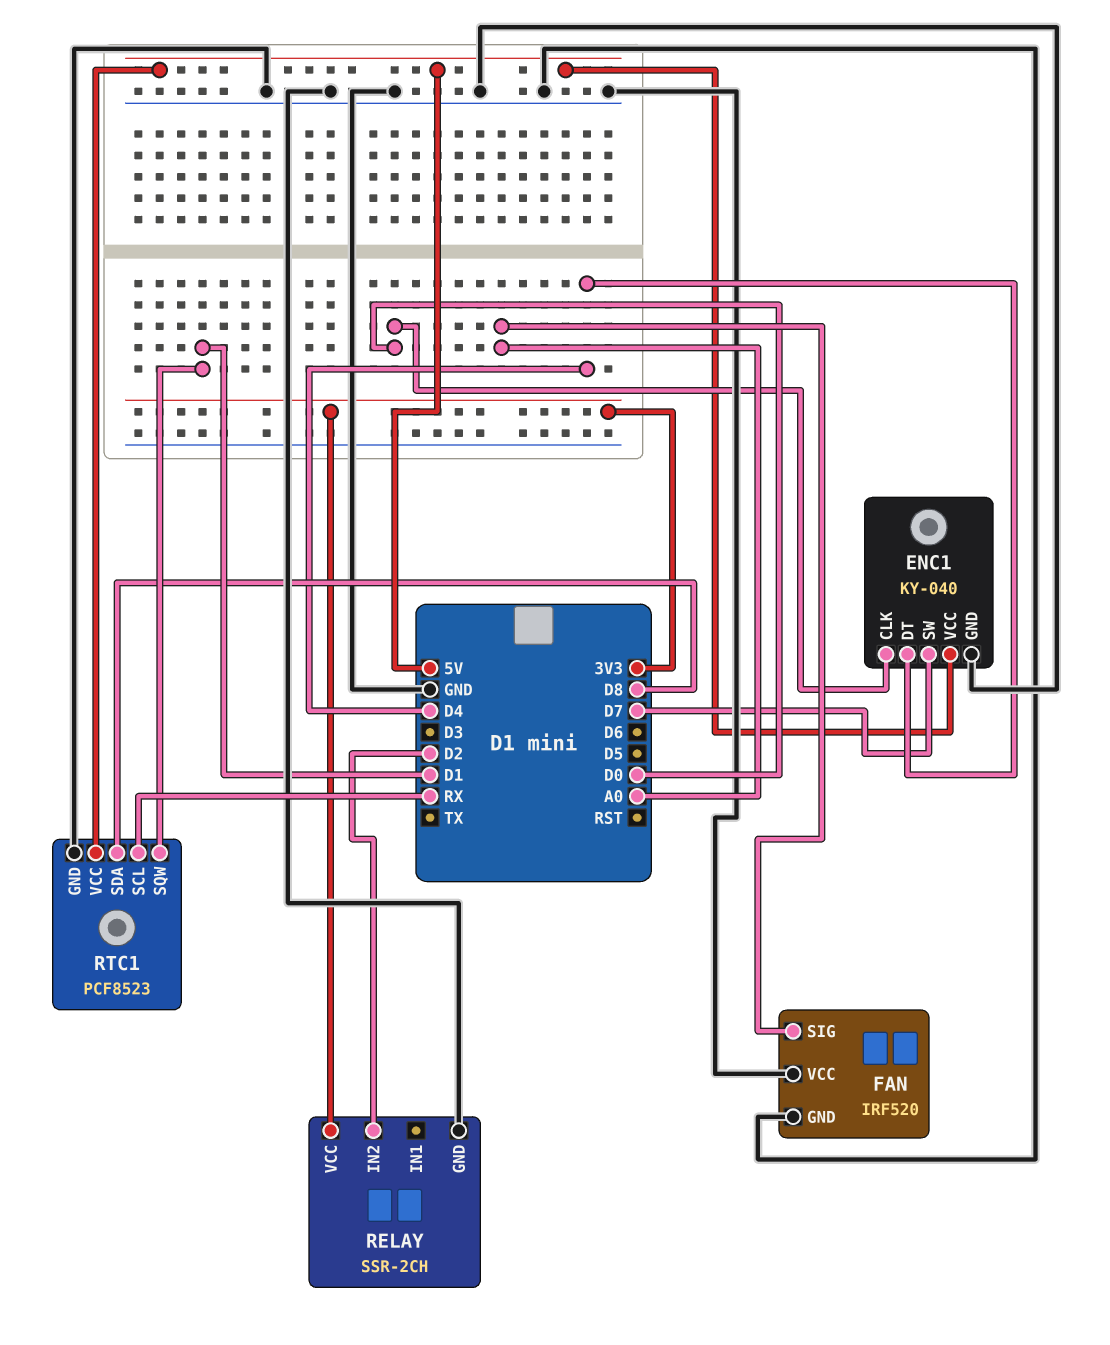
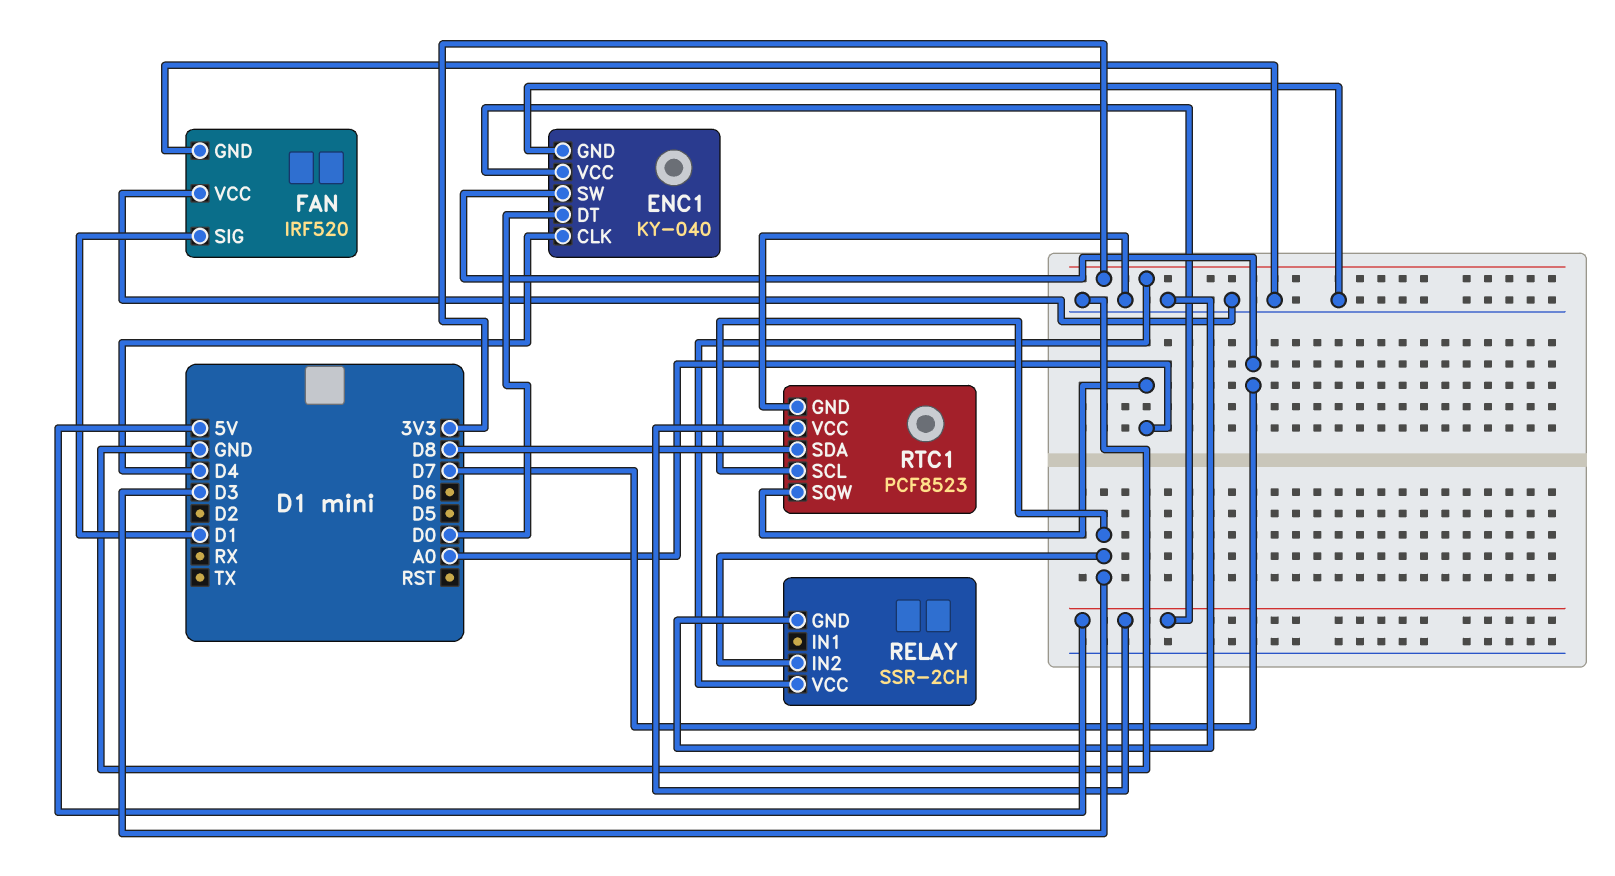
ENC1 pin CLK: D0 -> D4
ENC1 pin DT: D4 -> D0
FAN pin SIG: A0 -> D1
RELAY pin IN2: D2 -> D3
RTC1 pin SCL: RX -> D3
RTC1 pin SQW: D1 -> A0

